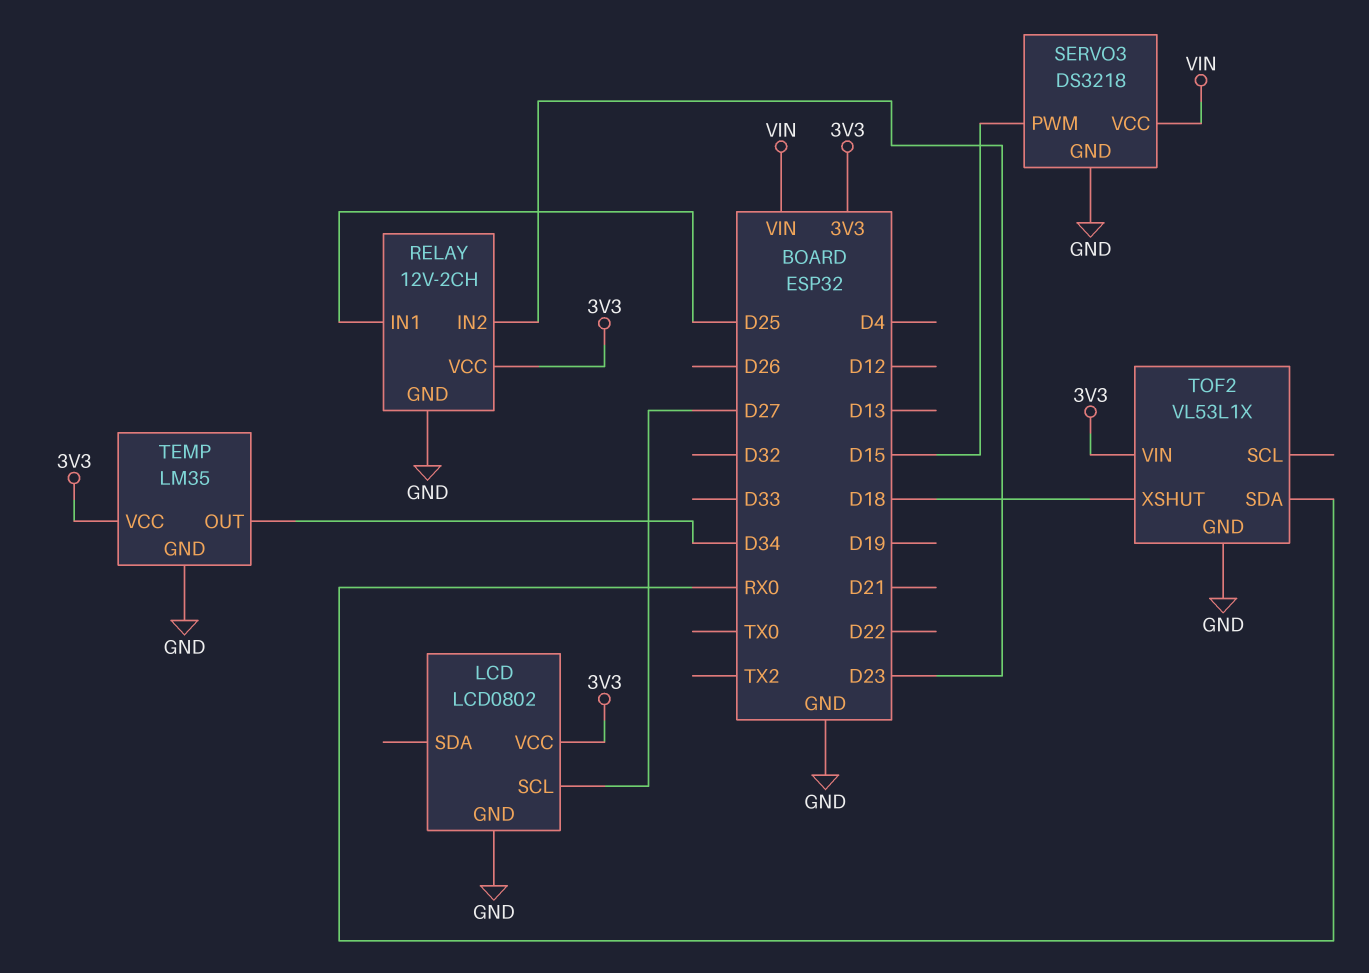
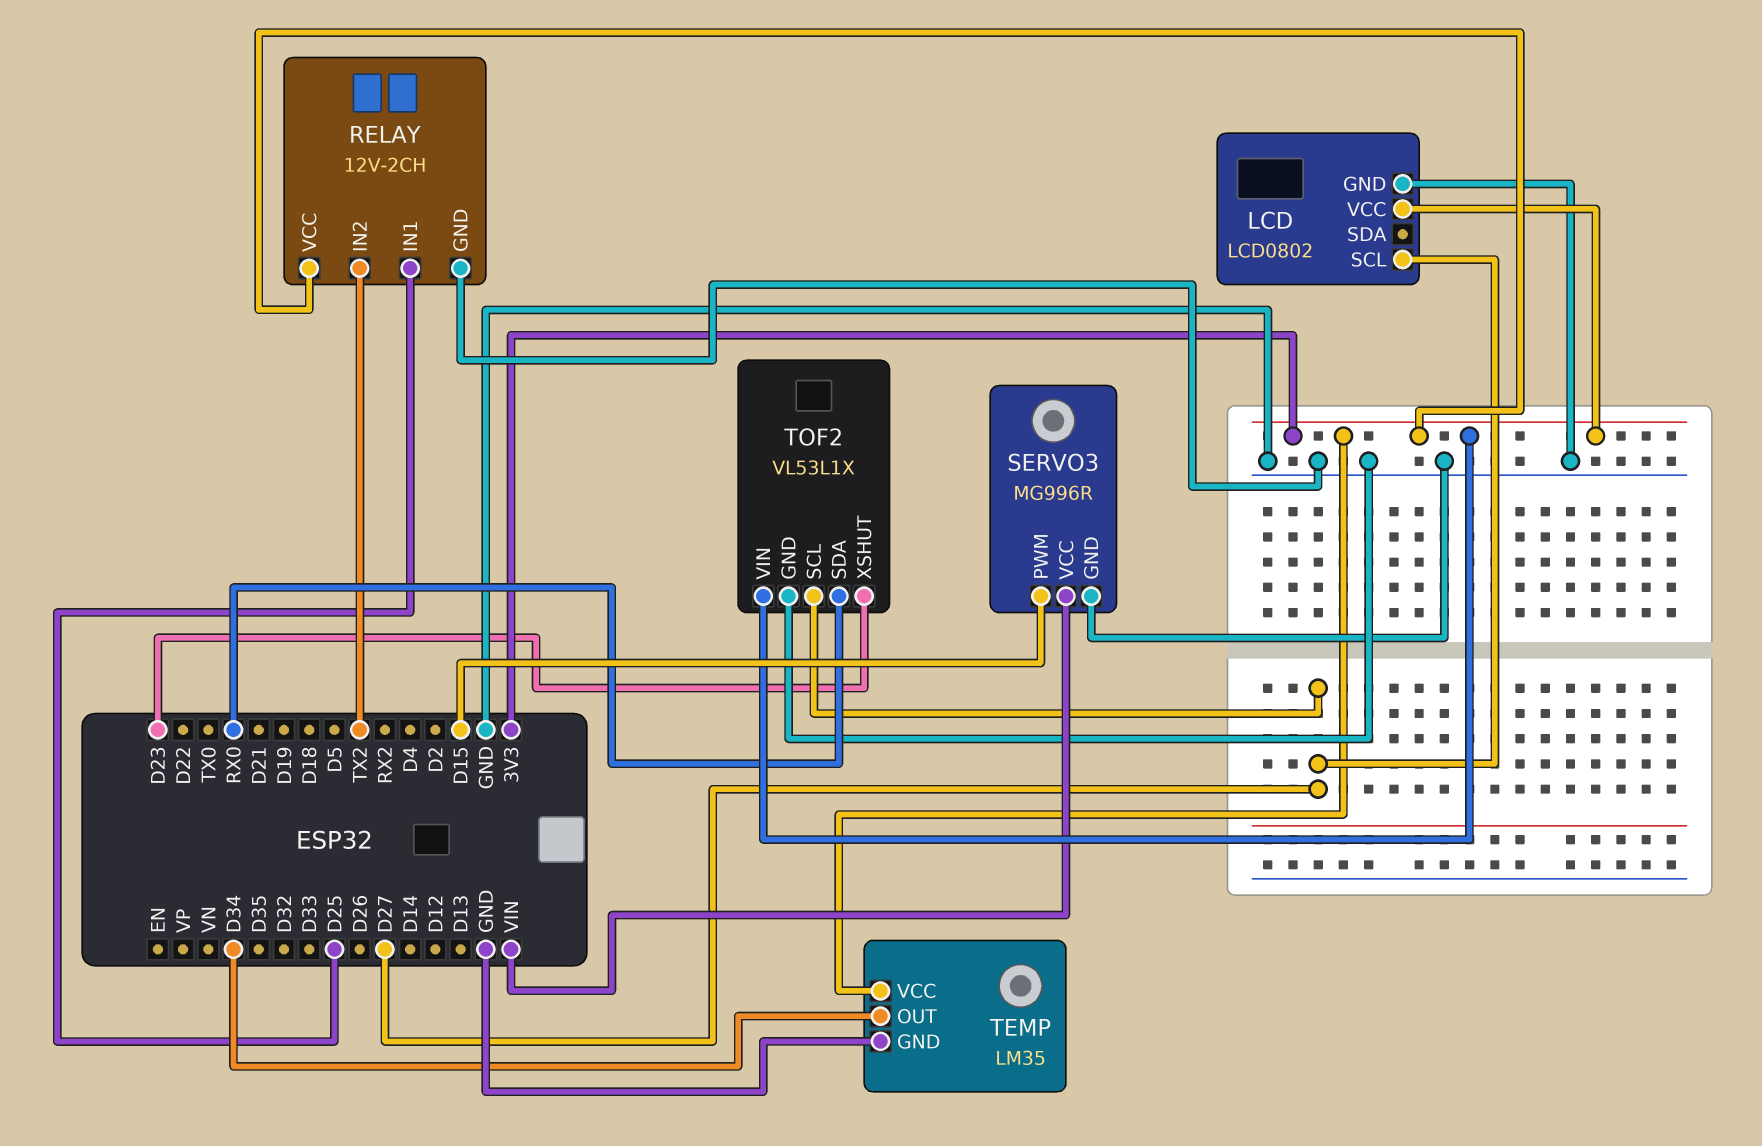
RELAY pin IN2: D23 -> TX2
SERVO3: DS3218 -> MG996R
TOF2 pin SCL: none -> D27
TOF2 pin XSHUT: D18 -> D23

